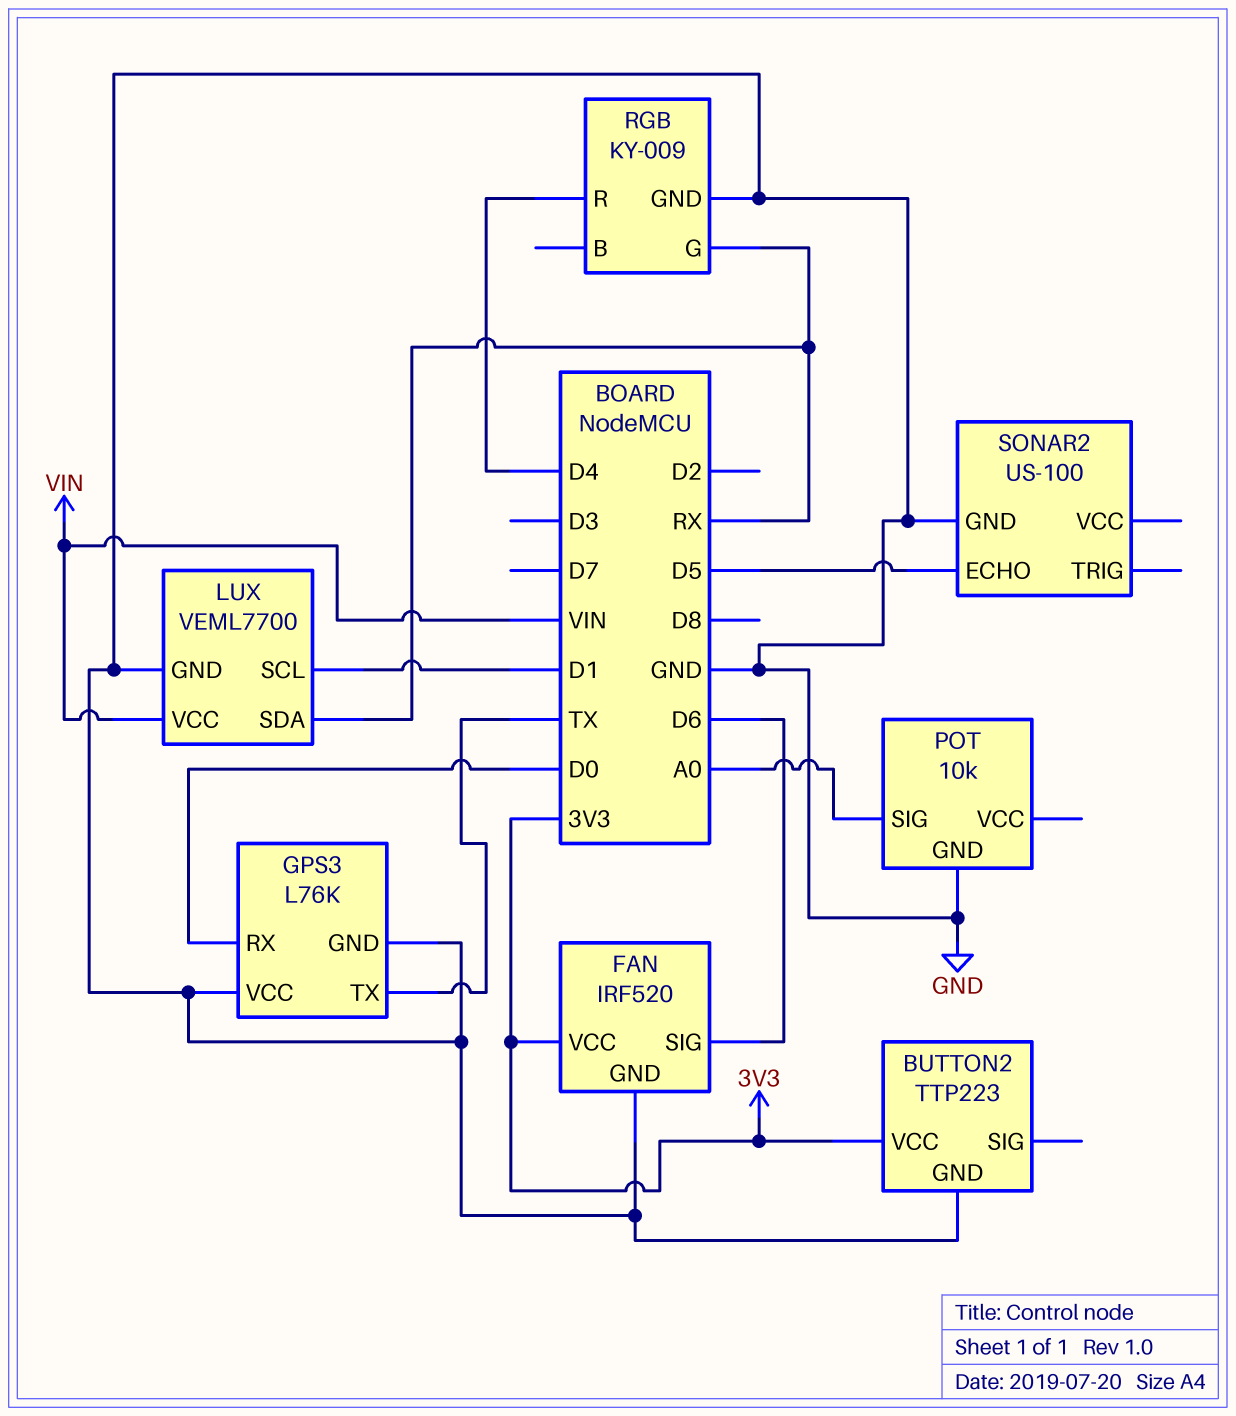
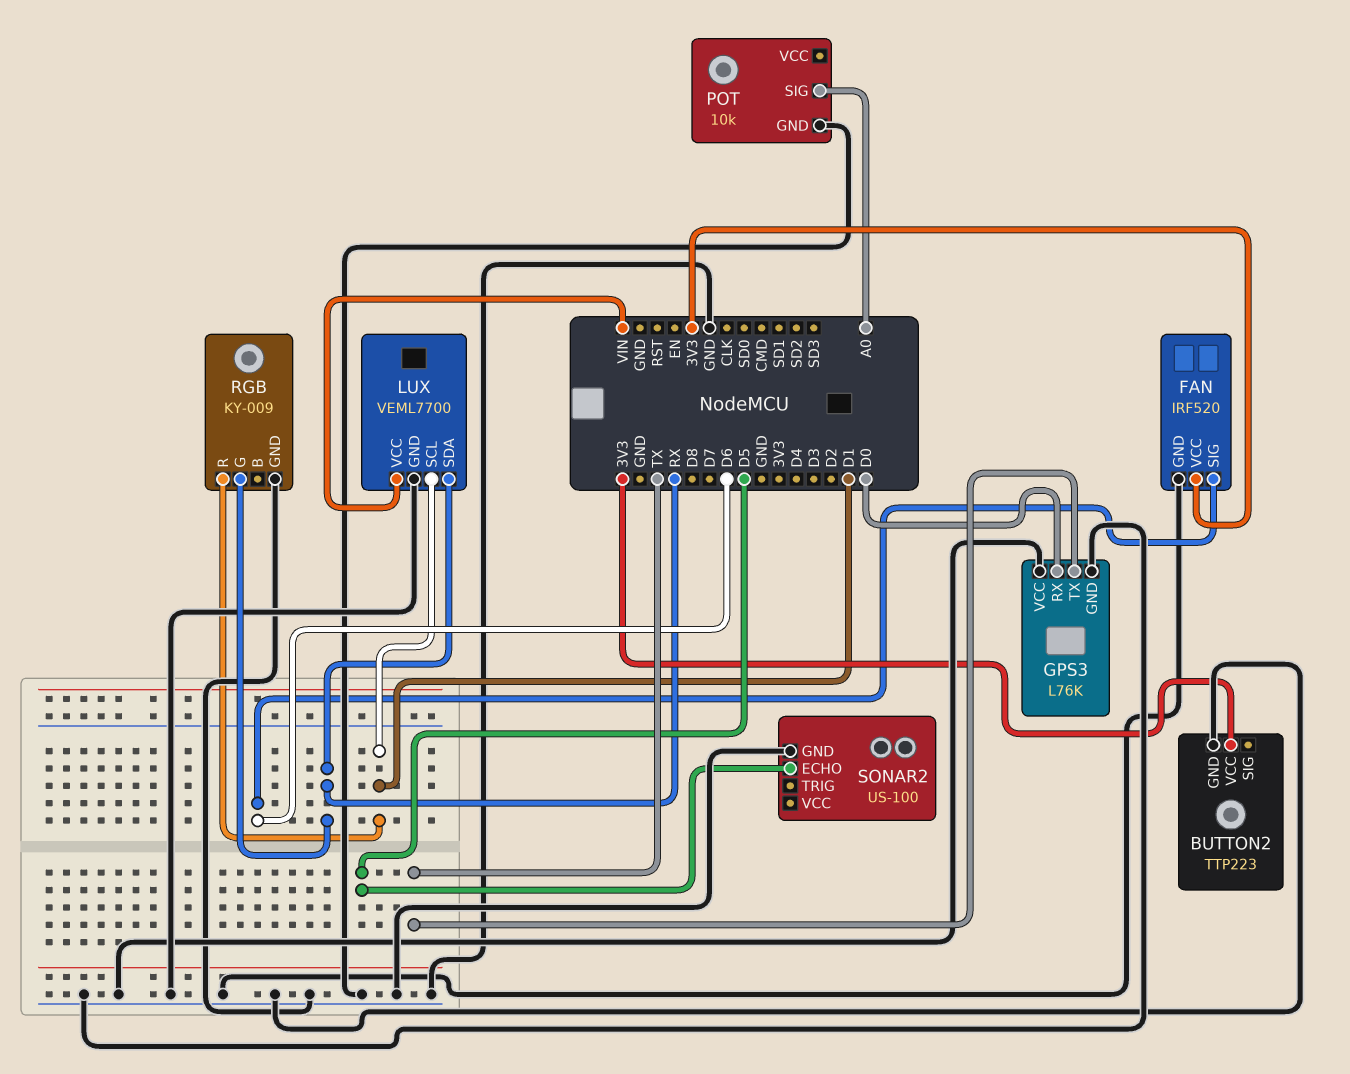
RGB pin R: D4 -> D1

